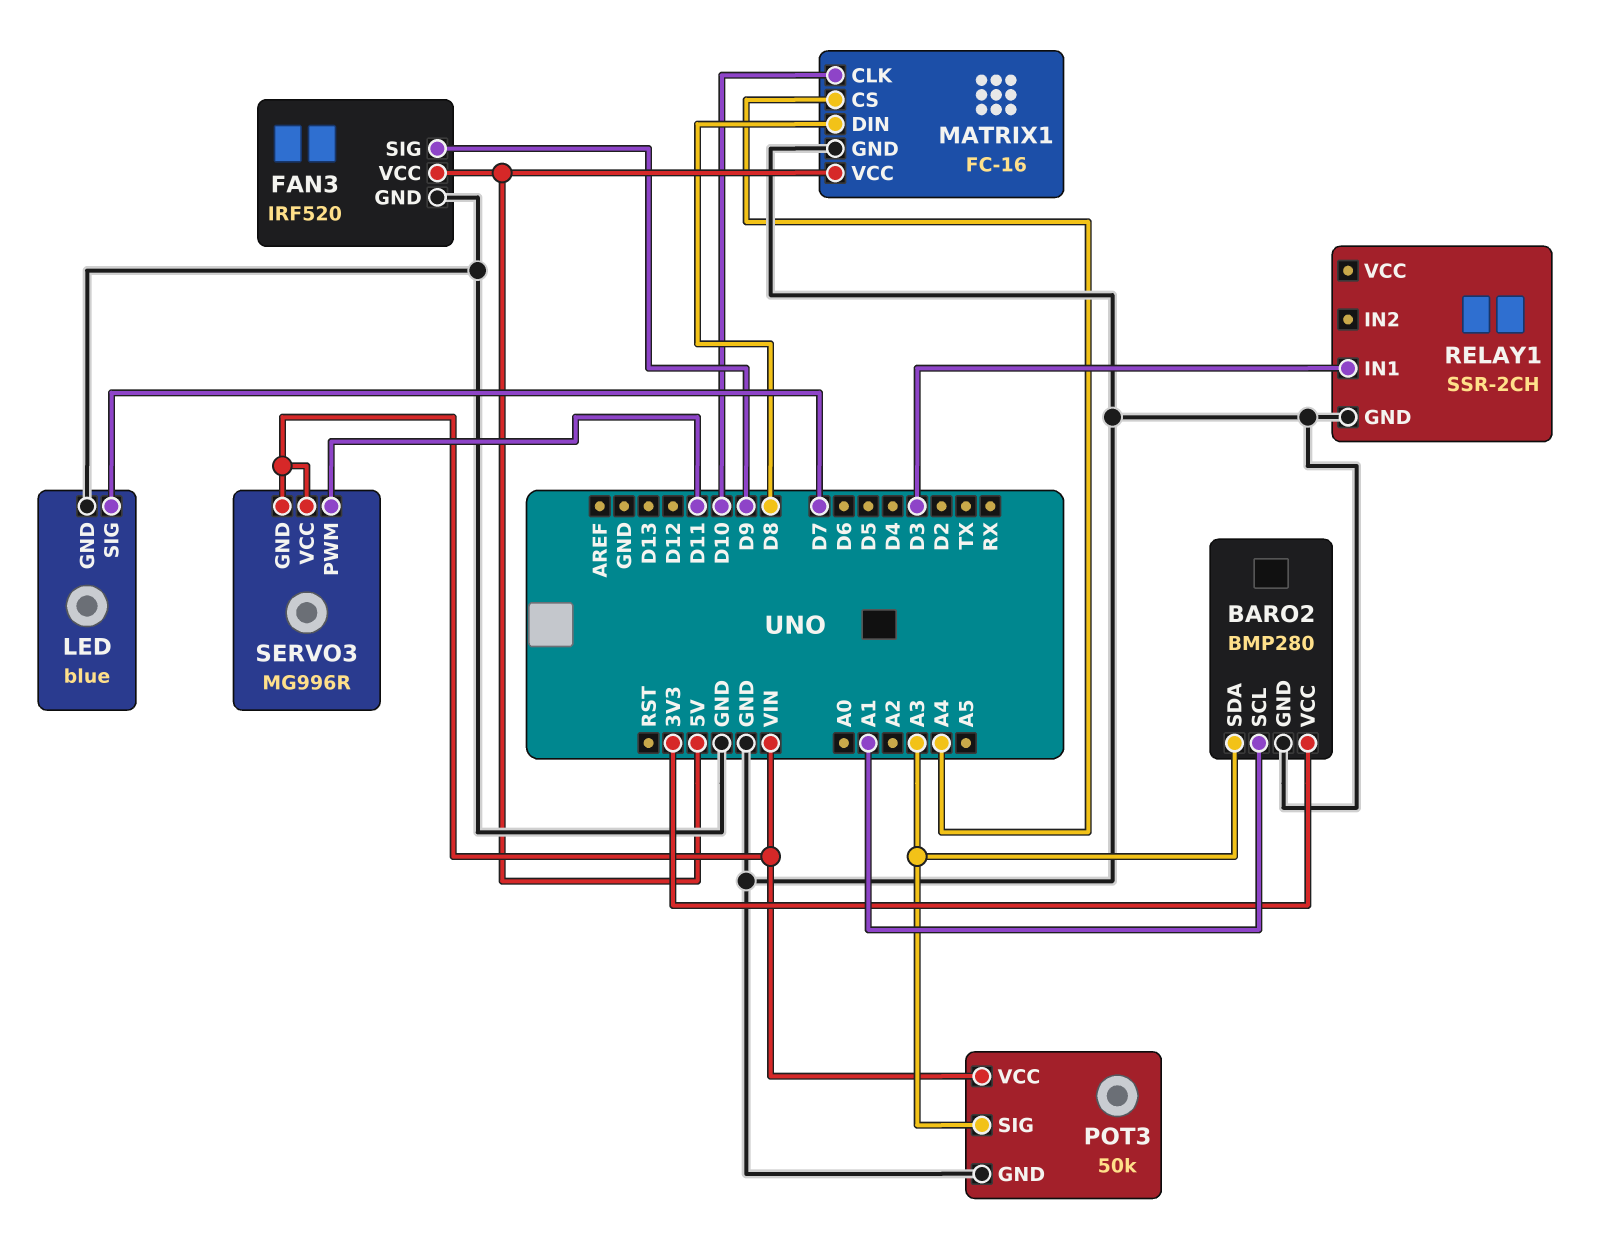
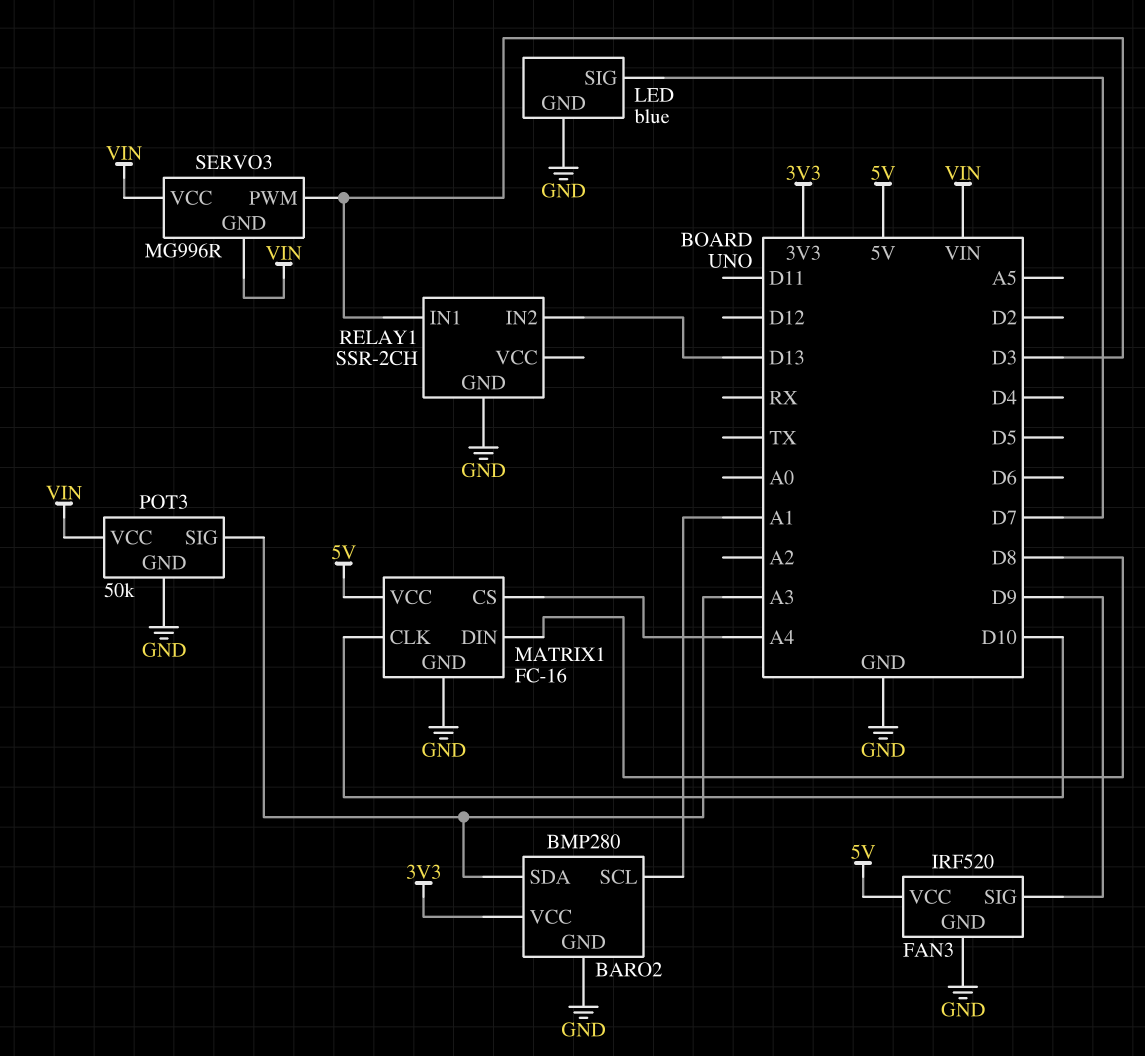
RELAY1 pin IN2: none -> D13
SERVO3 pin PWM: D11 -> D3

